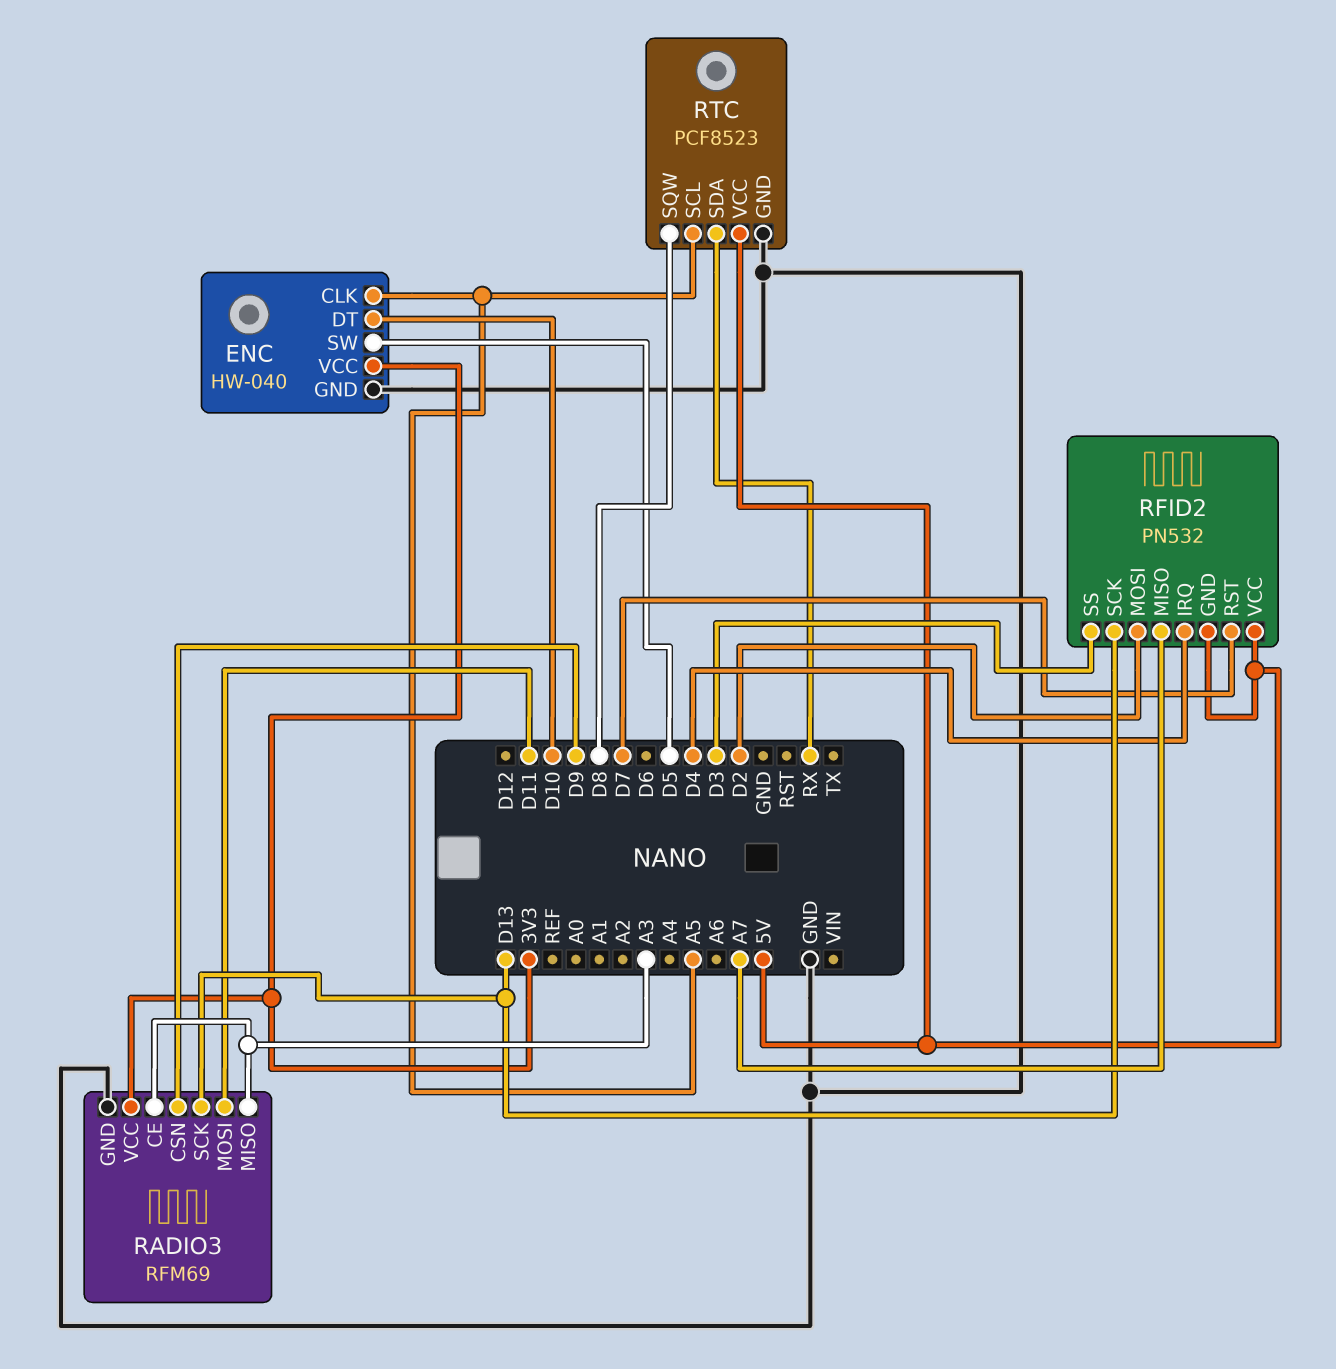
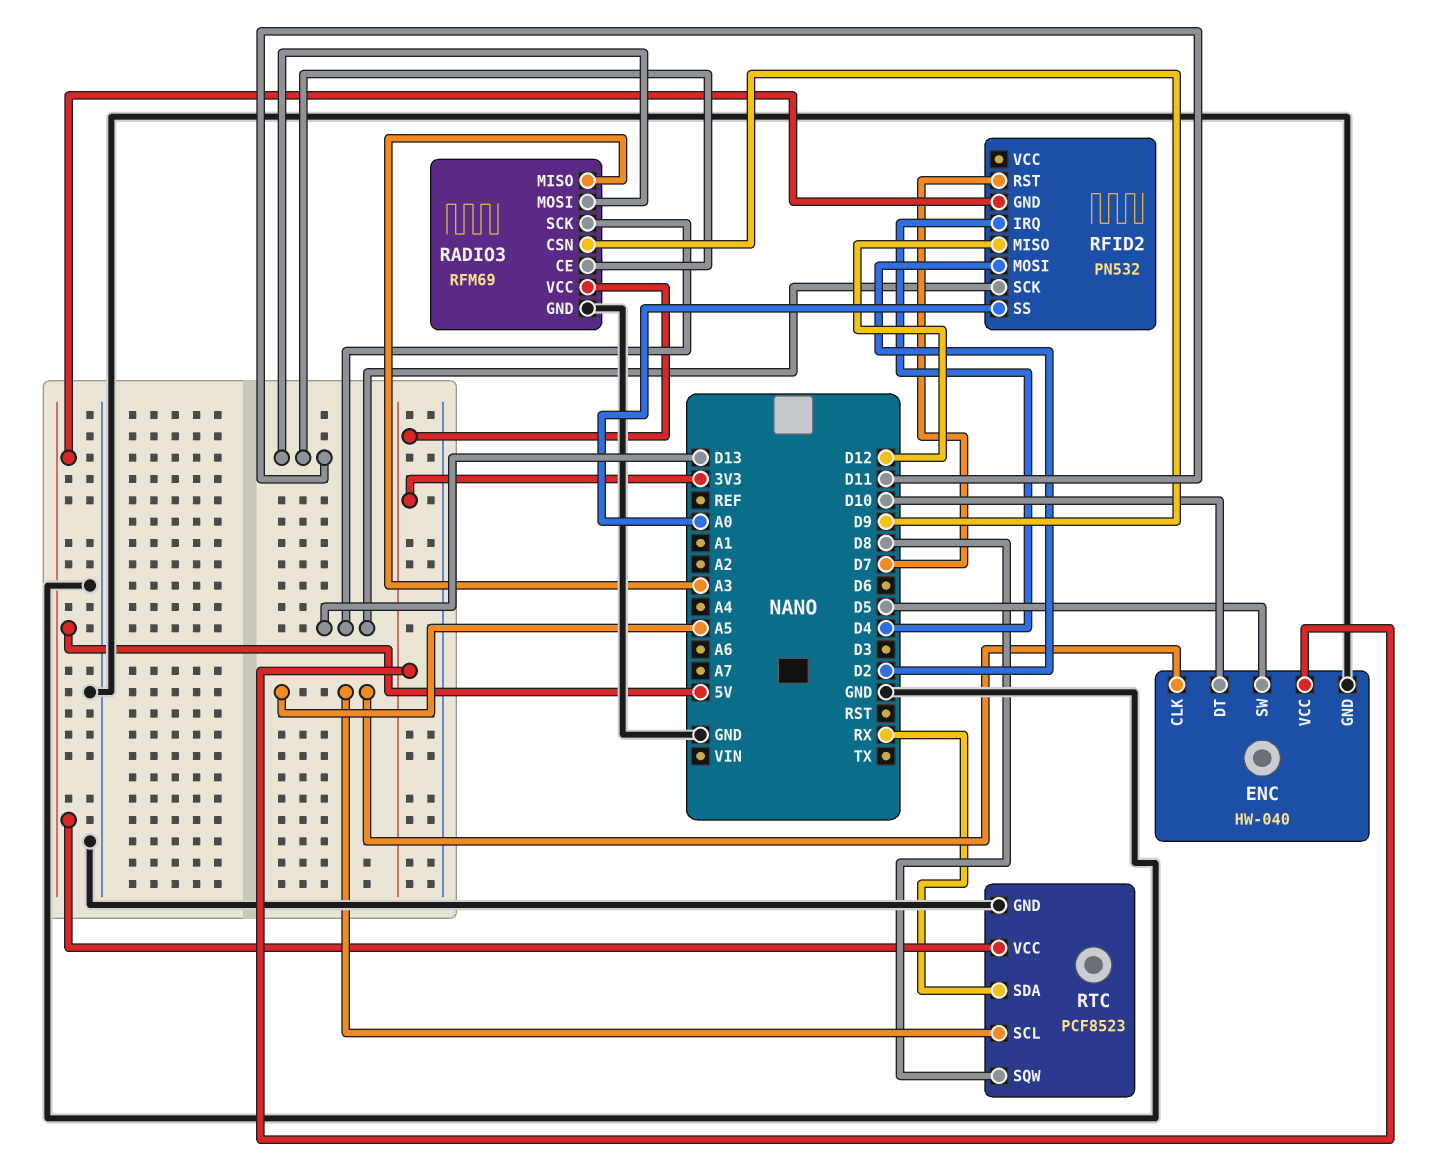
RADIO3 pin CE: A3 -> D11
RFID2 pin MISO: A7 -> D12
RFID2 pin SS: D3 -> A0
RFID2 pin VCC: 5V -> none

